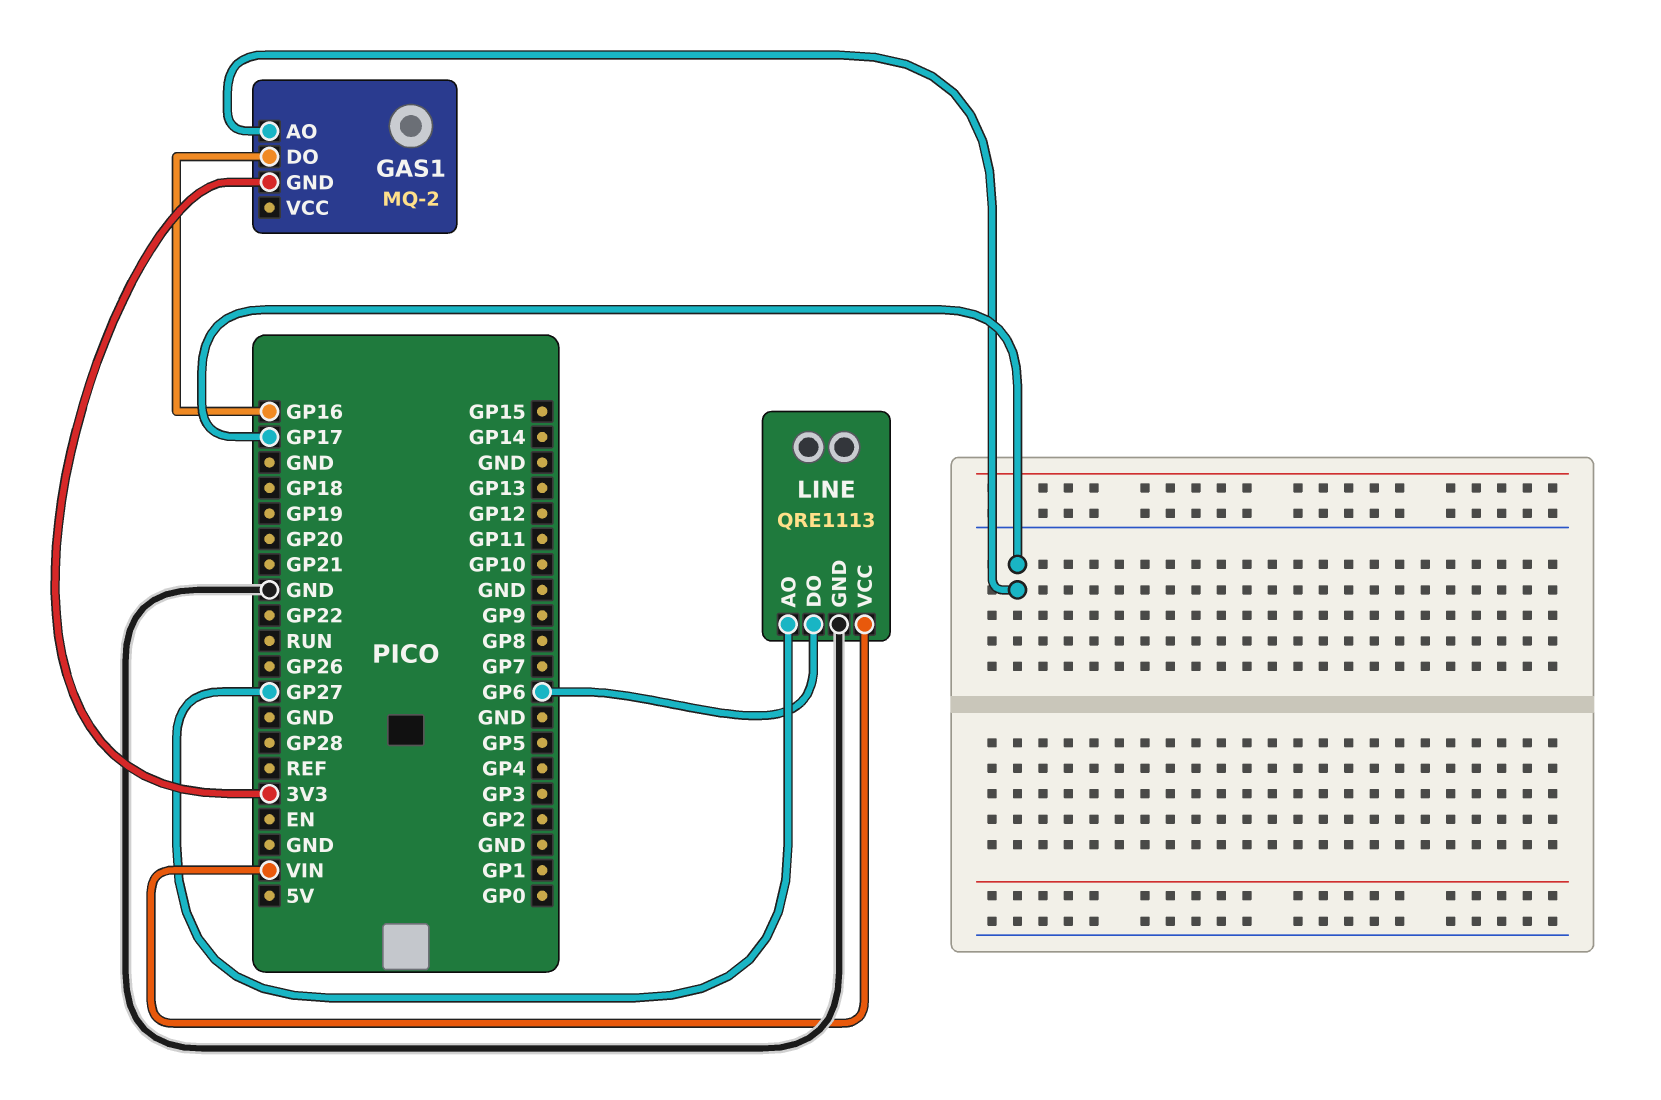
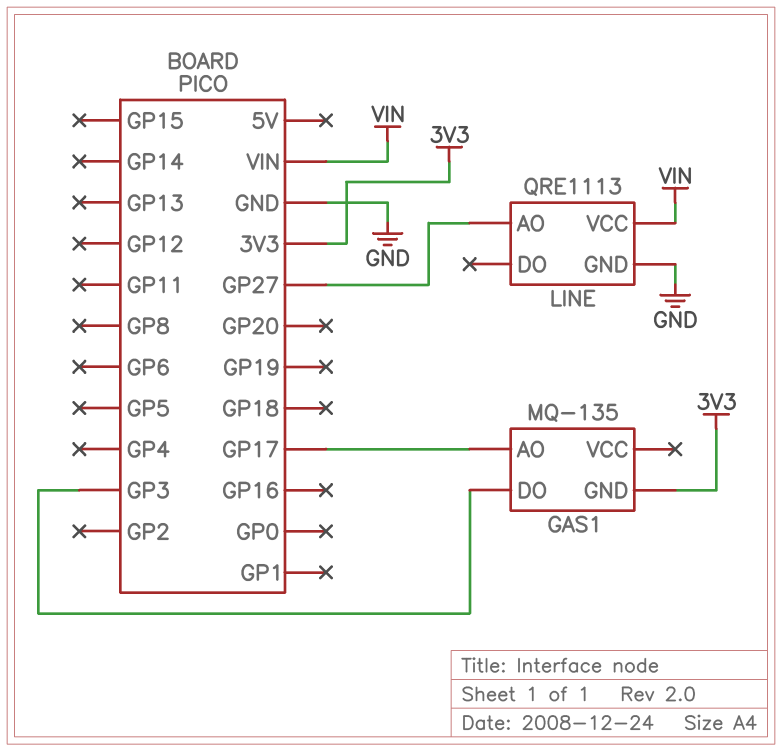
GAS1: MQ-2 -> MQ-135
GAS1 pin DO: GP16 -> GP3
LINE pin DO: GP6 -> none

